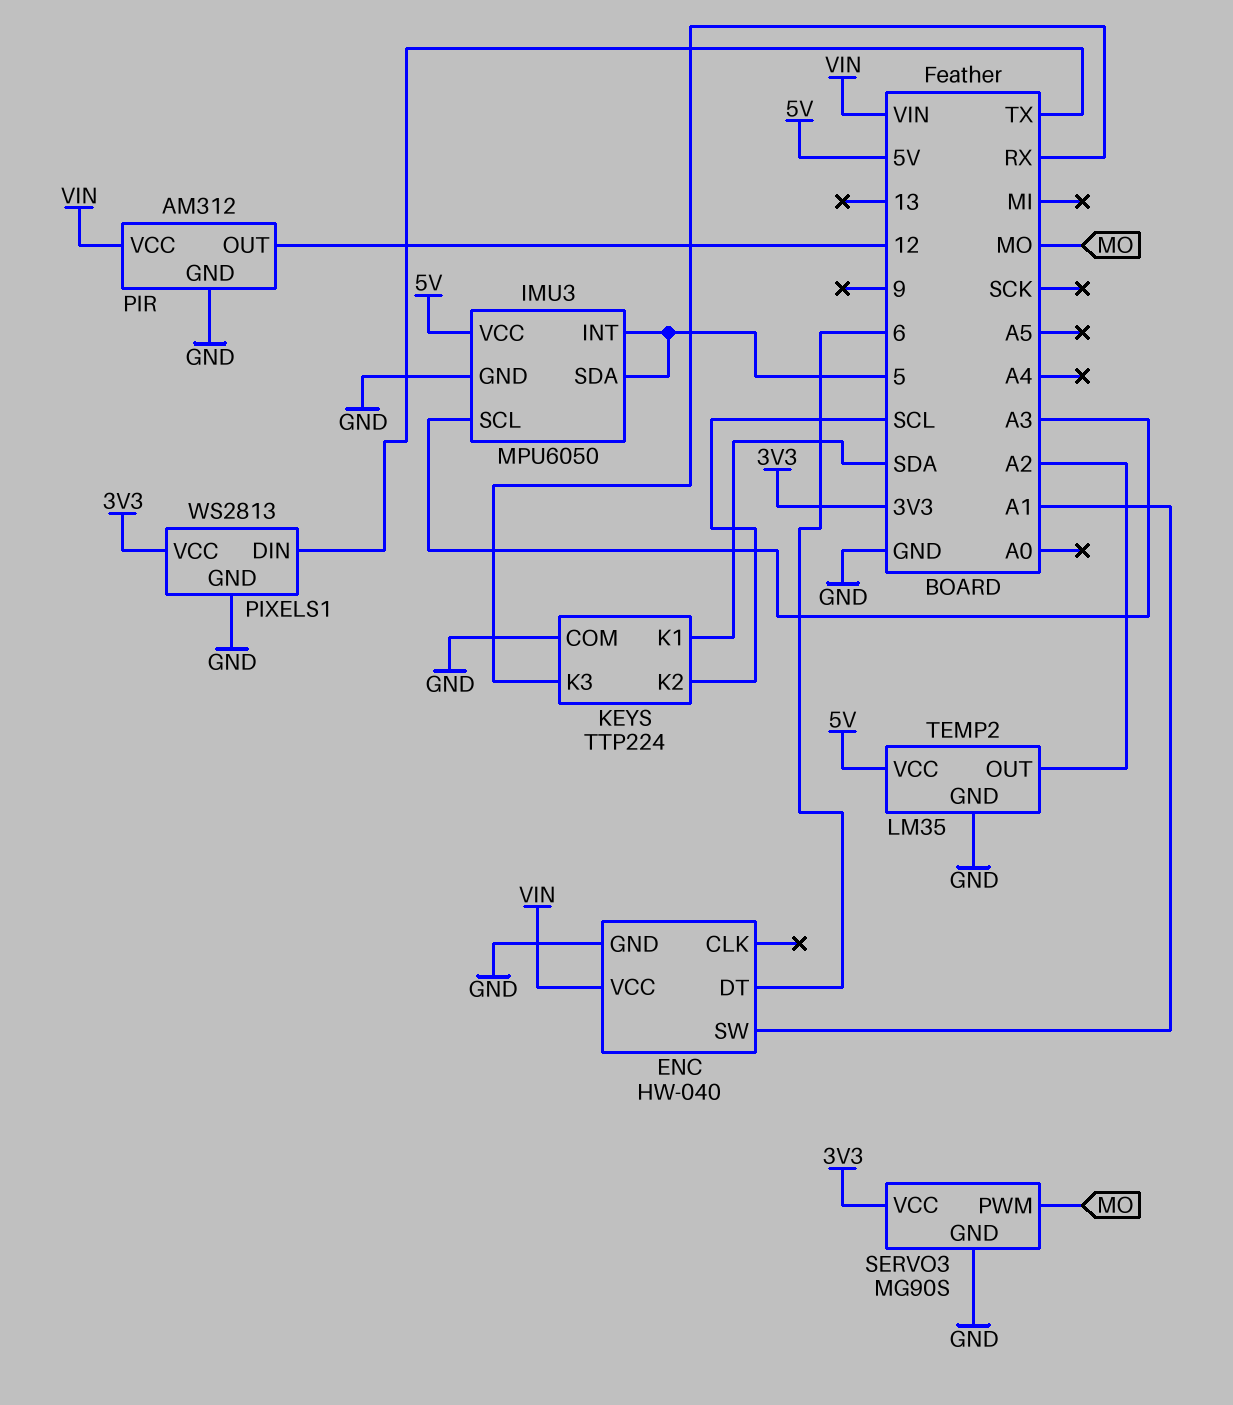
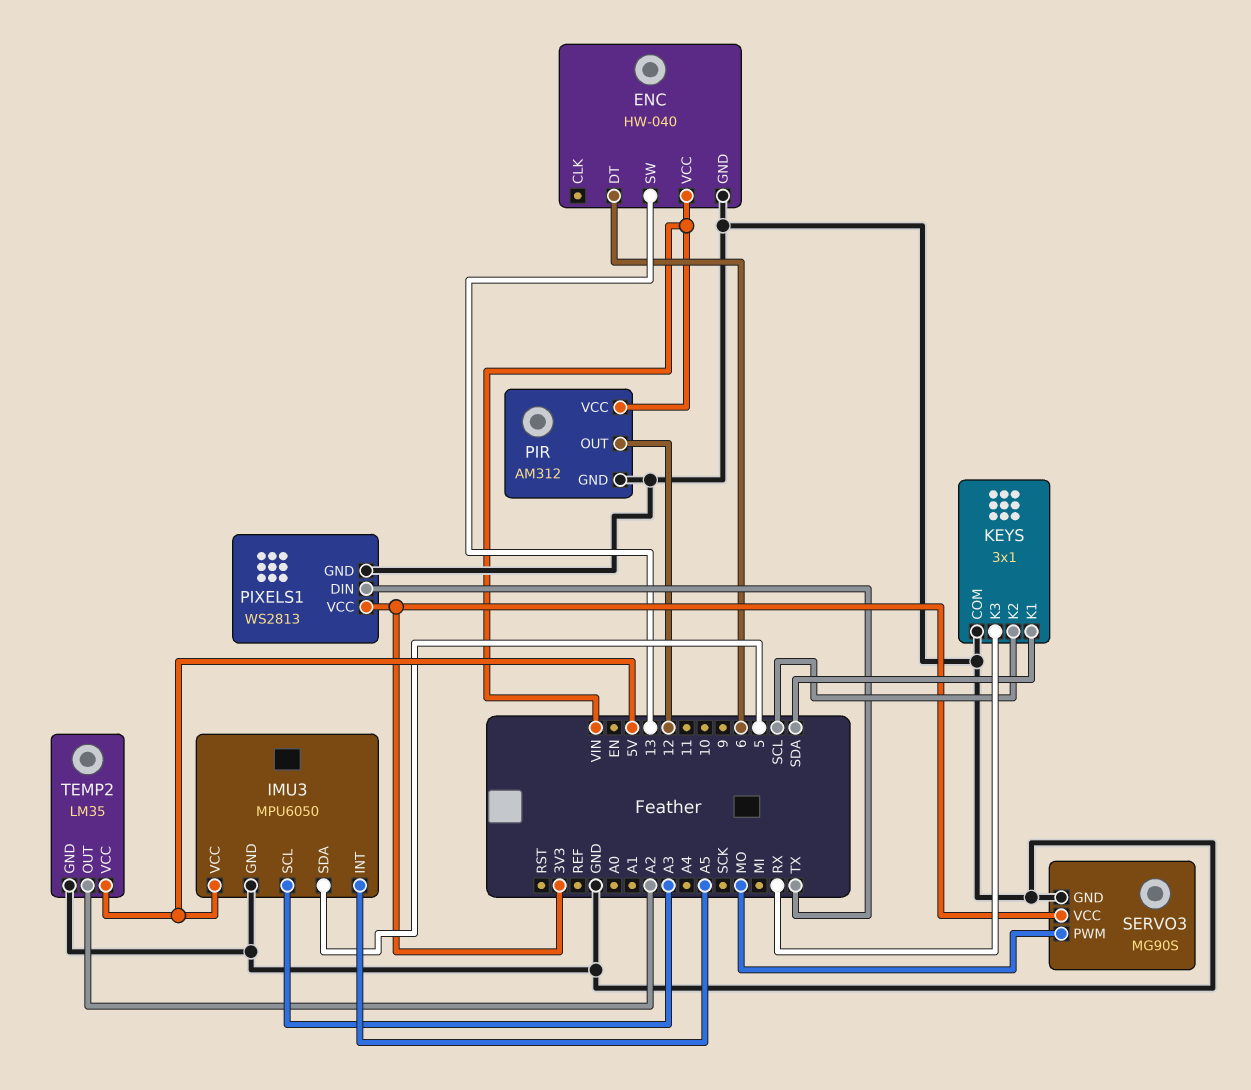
ENC pin SW: A1 -> 13
IMU3 pin INT: 5 -> A5
KEYS: TTP224 -> 3x1

